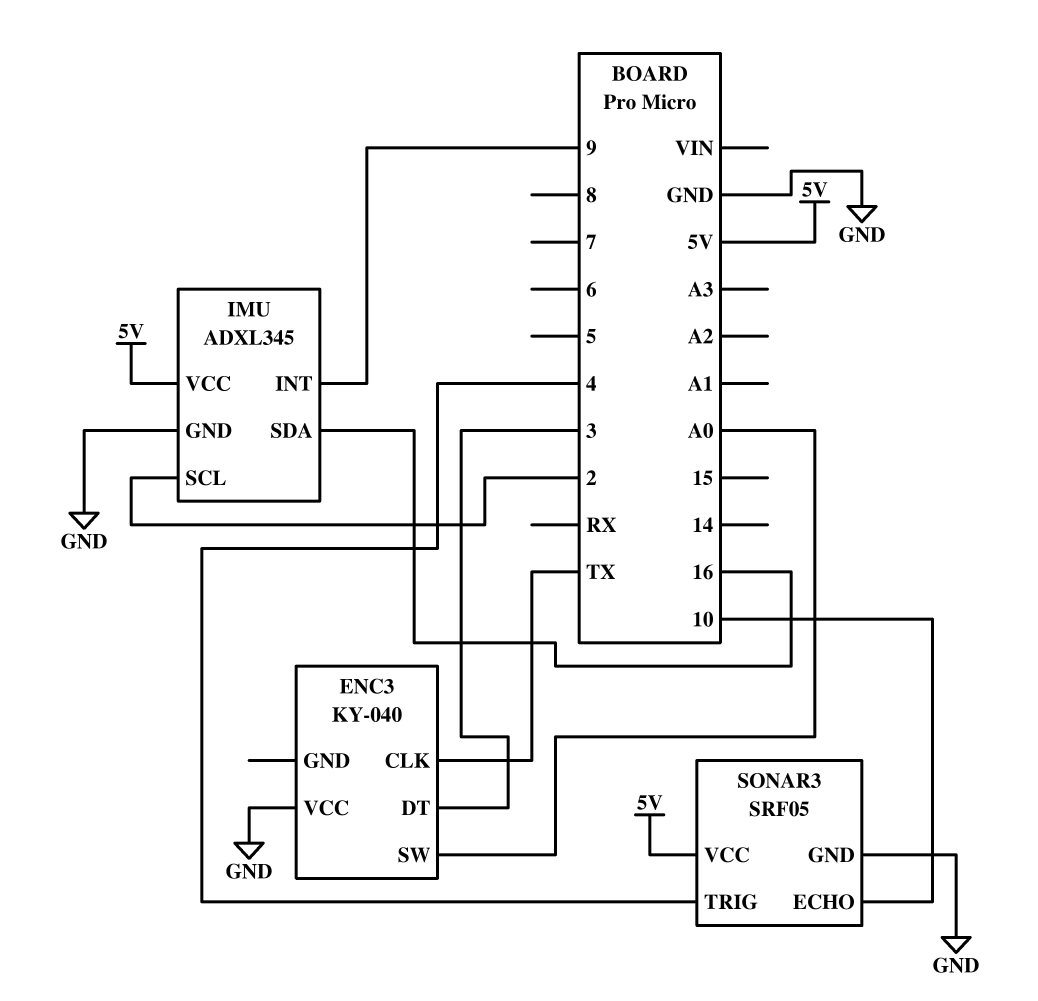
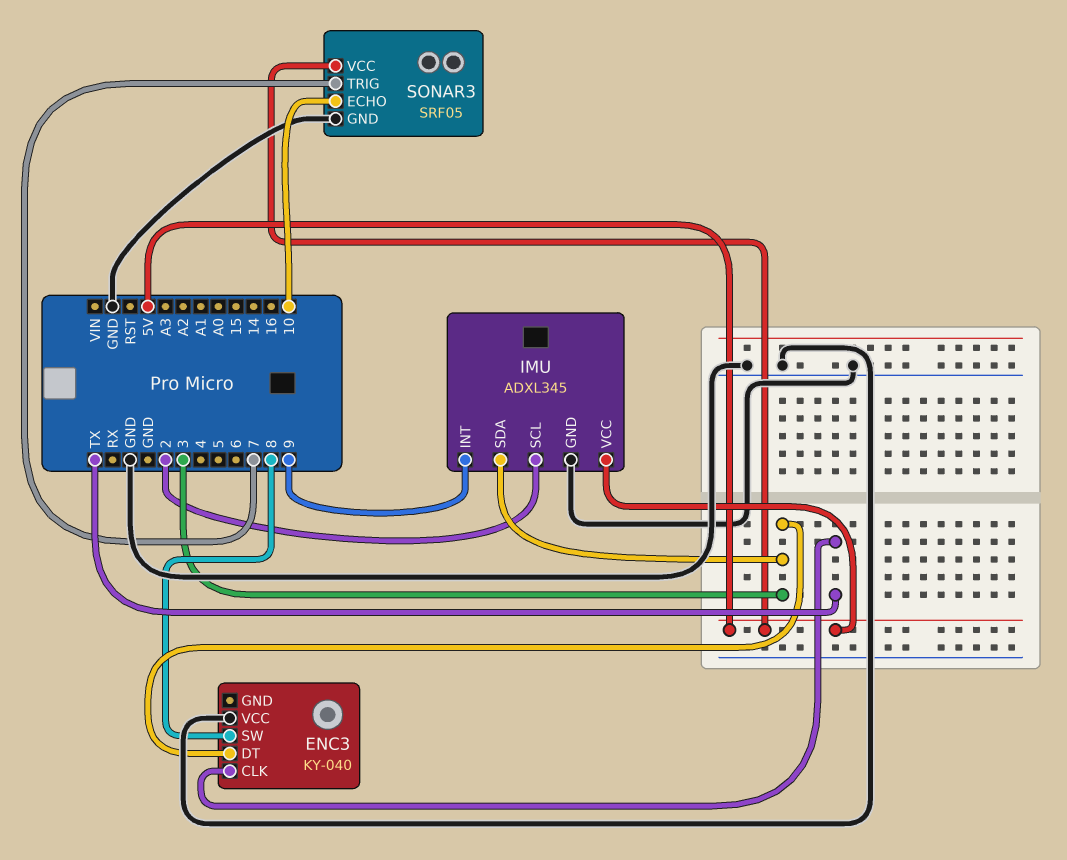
ENC3 pin SW: A0 -> 8
IMU pin SDA: 16 -> 3
SONAR3 pin TRIG: 4 -> 7

